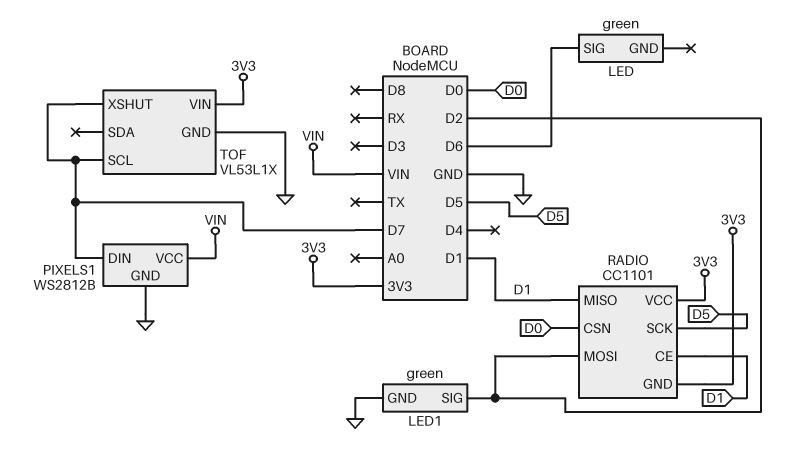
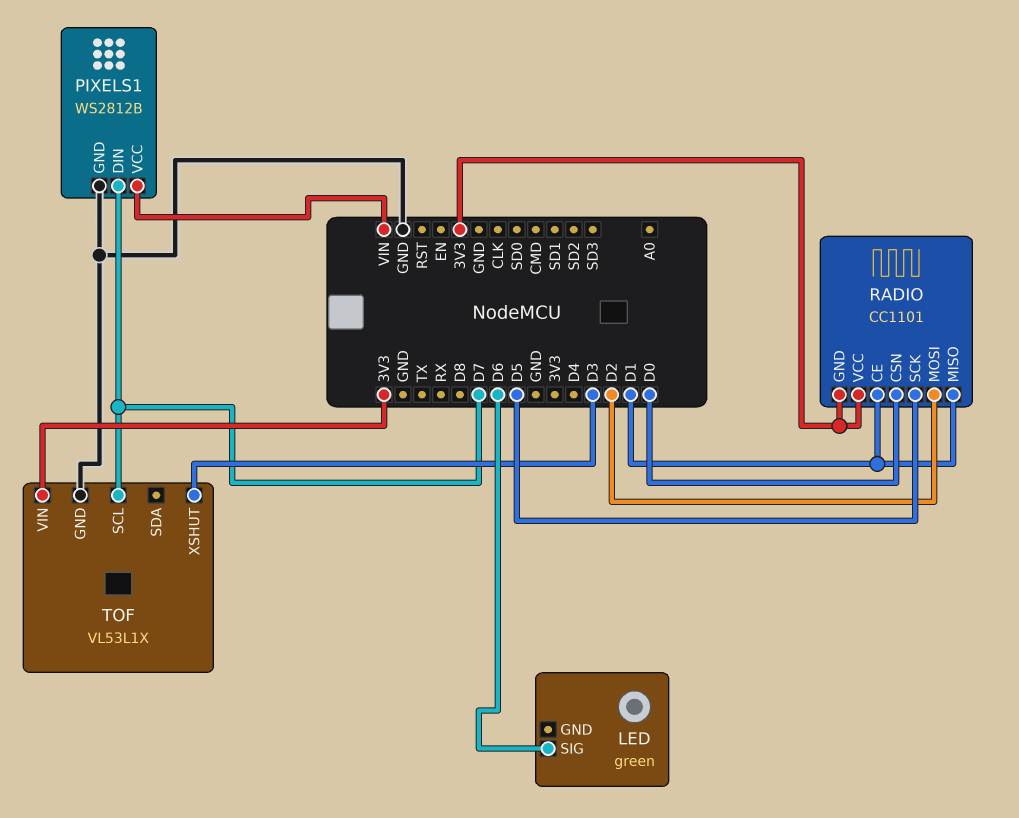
LED1: green -> none
LED1 pin GND: GND -> none
LED1 pin SIG: D2 -> none
TOF pin XSHUT: D7 -> D3

